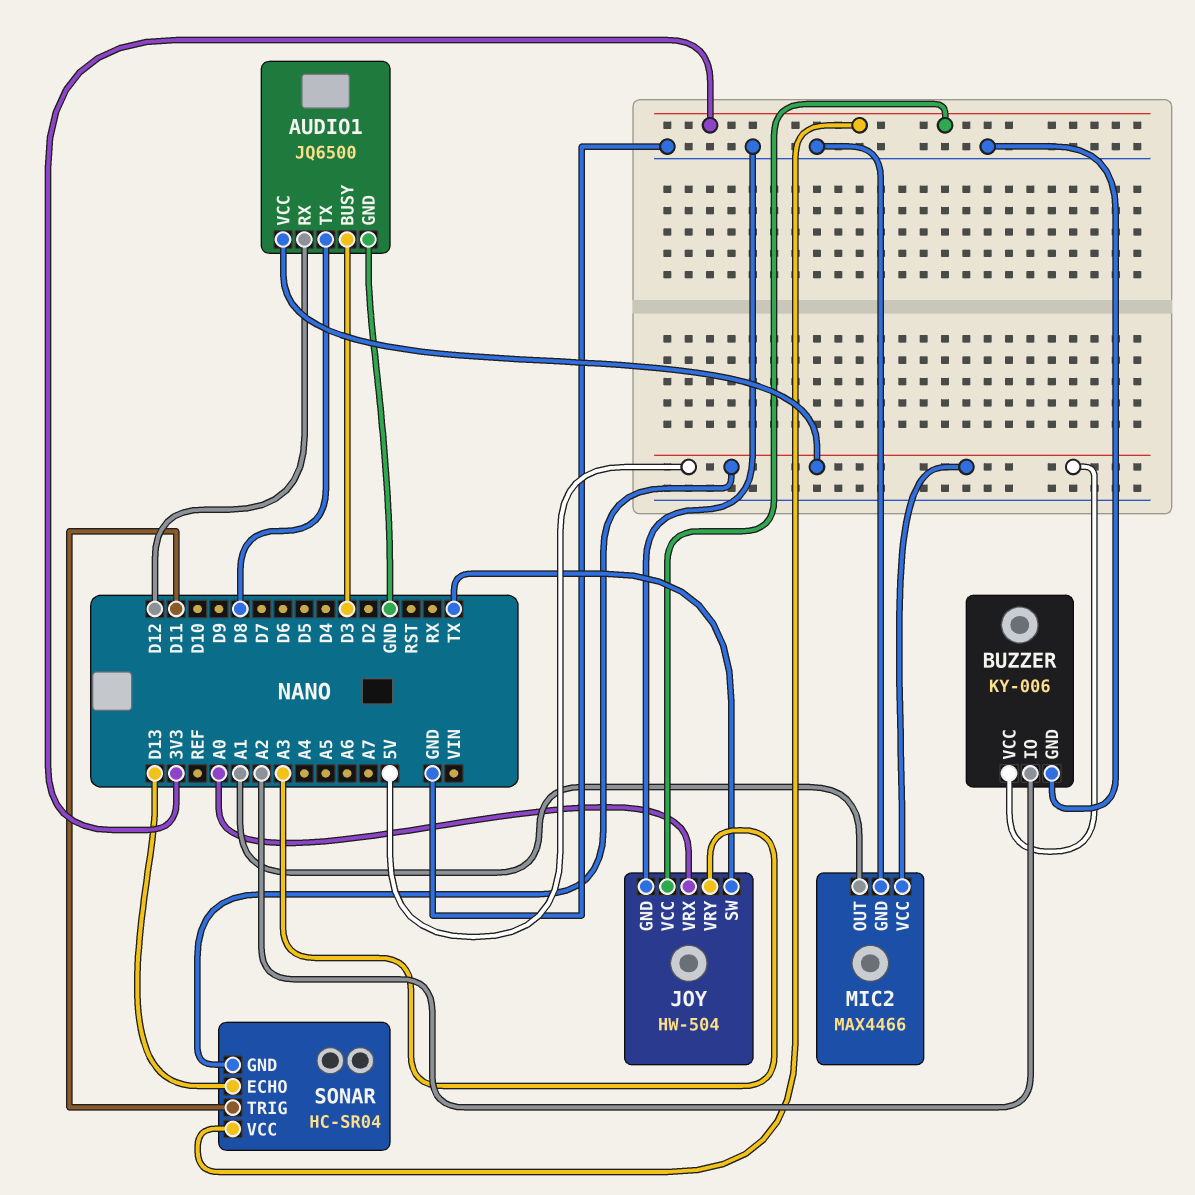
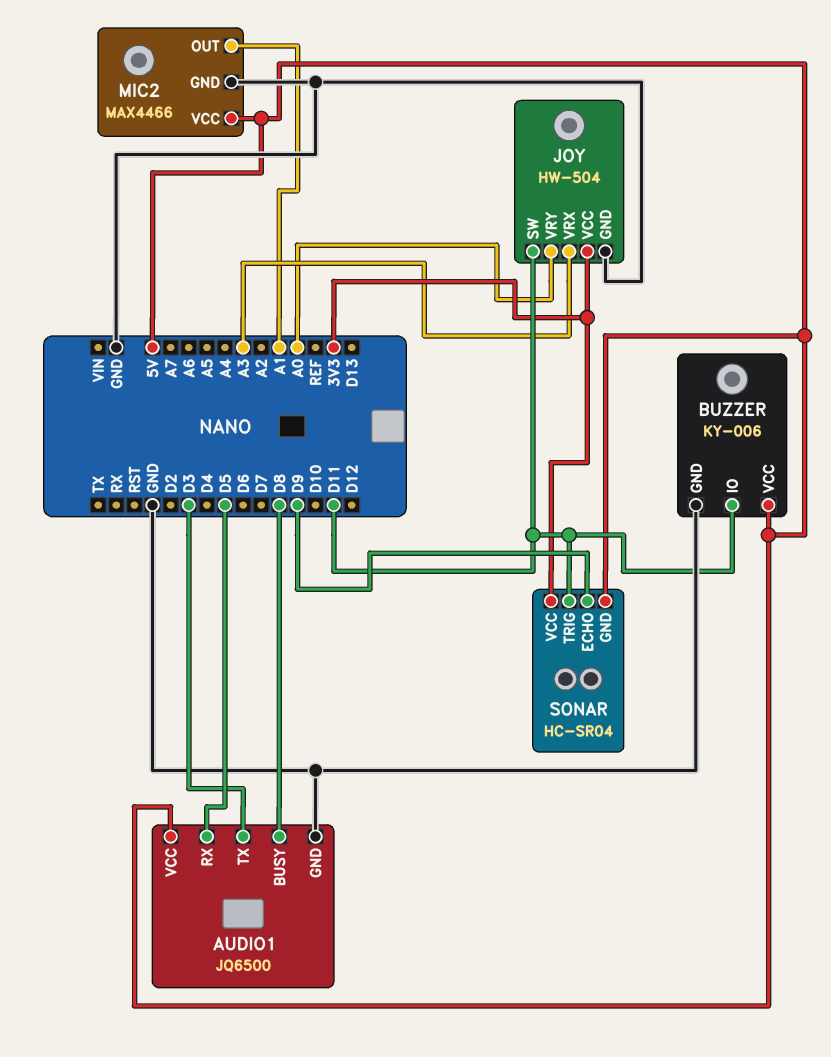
AUDIO1 pin BUSY: D3 -> D8
AUDIO1 pin RX: D12 -> D5
AUDIO1 pin TX: D8 -> D3
BUZZER pin IO: A2 -> D11
JOY pin SW: TX -> D11
JOY pin VRX: A0 -> A3
JOY pin VRY: A3 -> A0
SONAR pin ECHO: D13 -> D9

